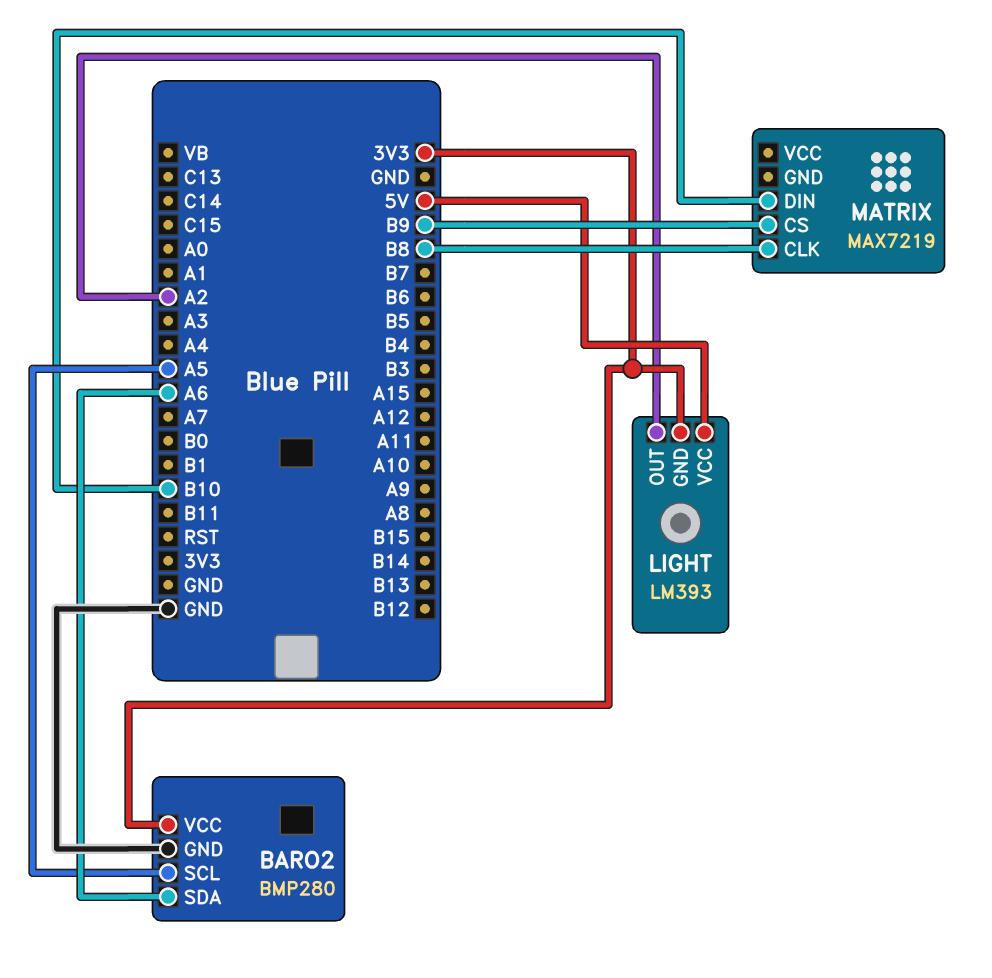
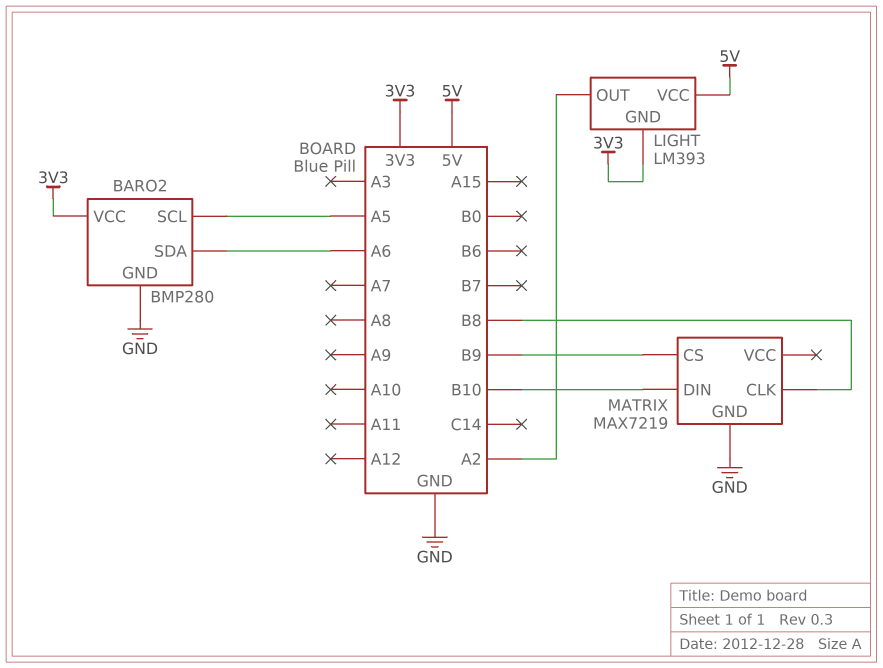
MATRIX pin GND: none -> GND

